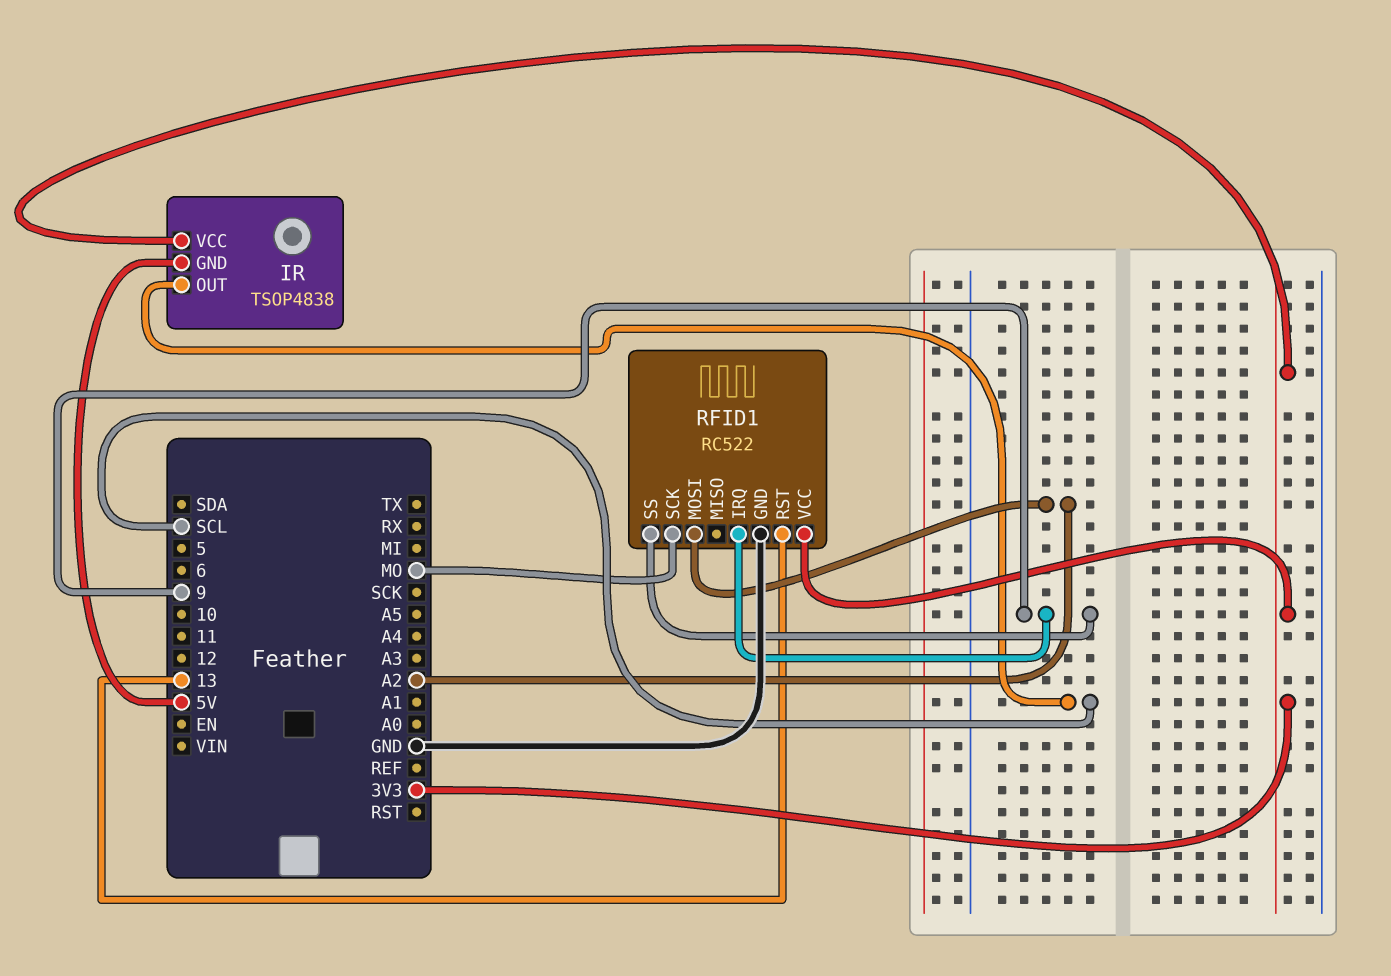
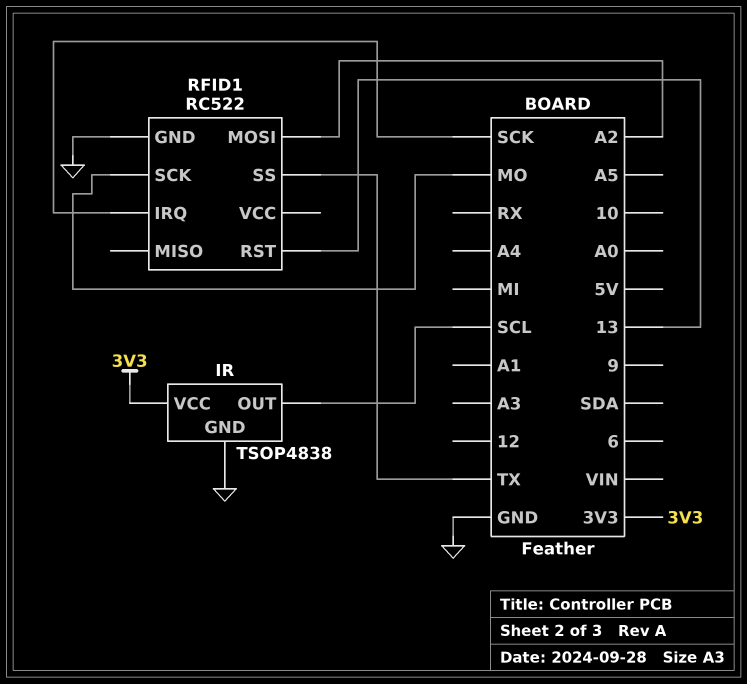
IR pin GND: 5V -> GND
RFID1 pin IRQ: 9 -> SCK
RFID1 pin SS: 9 -> TX
RFID1 pin VCC: 3V3 -> none

